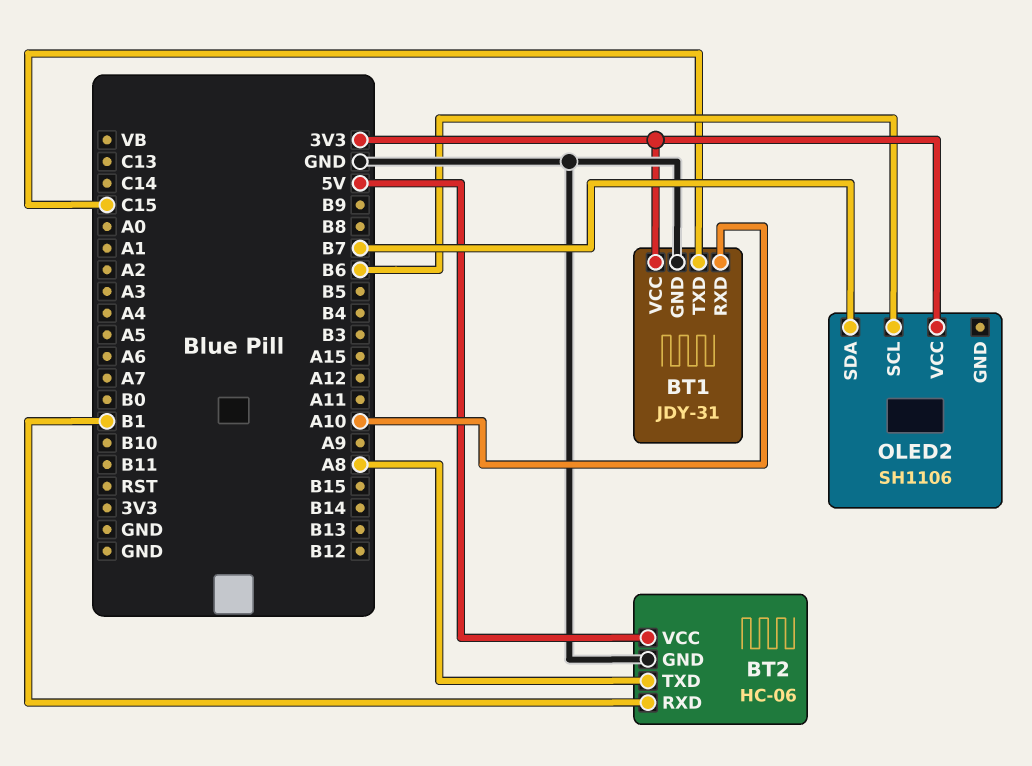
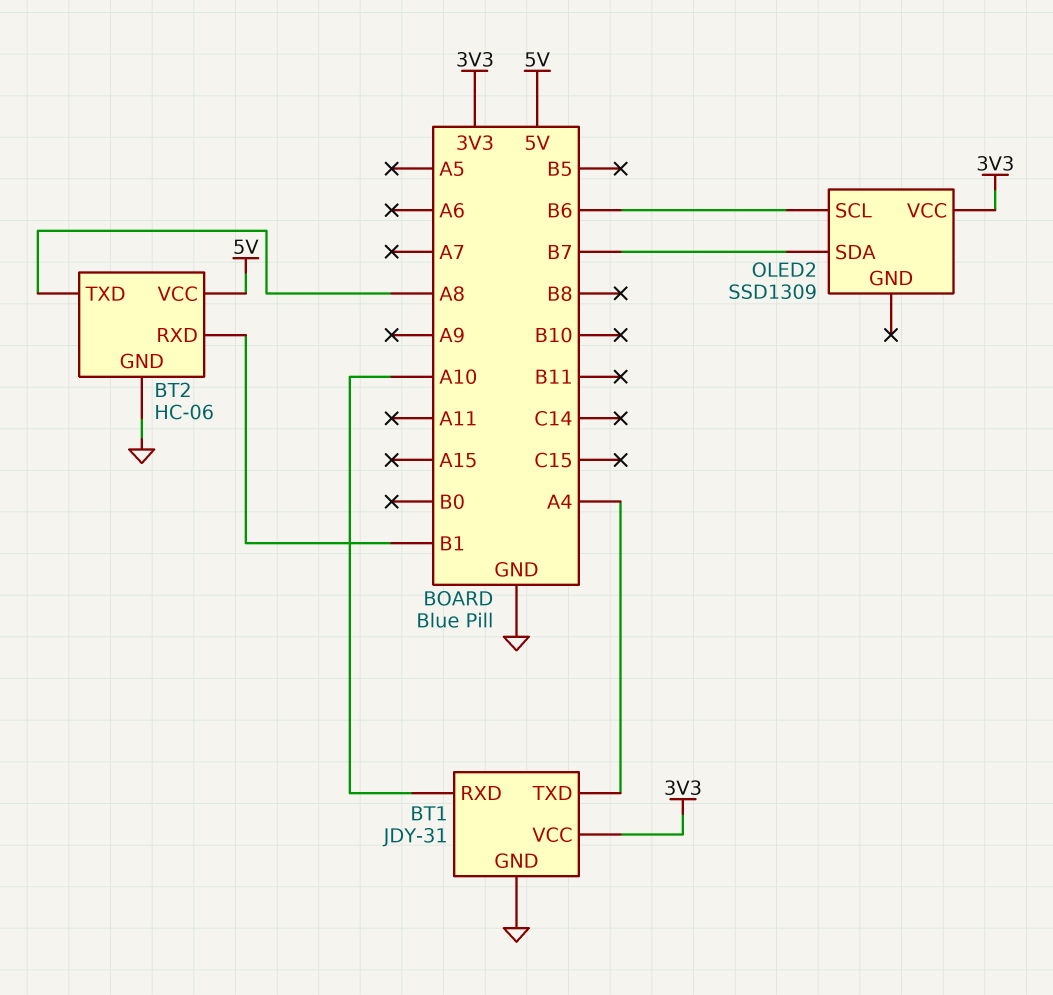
BT1 pin TXD: C15 -> A4
OLED2: SH1106 -> SSD1309

